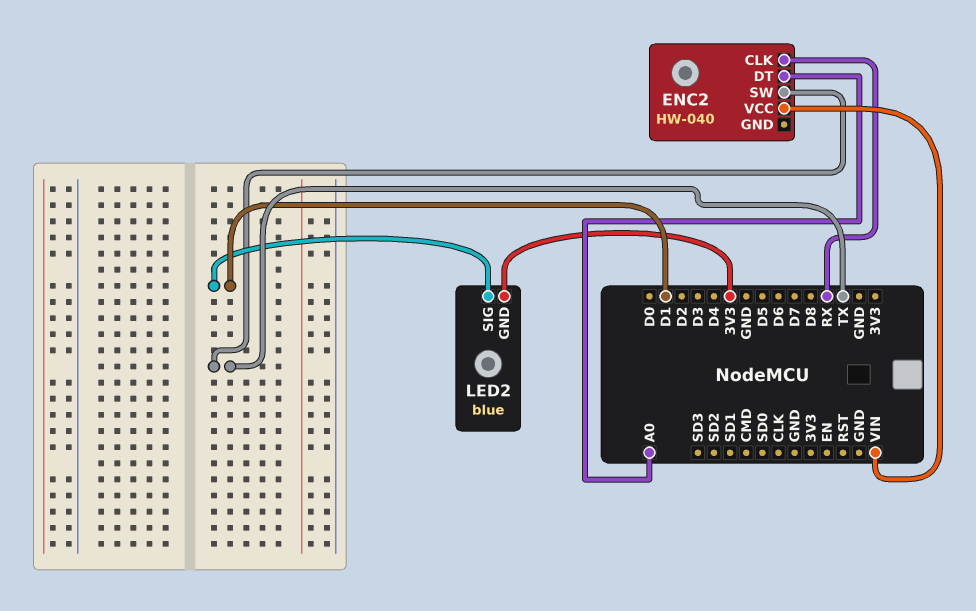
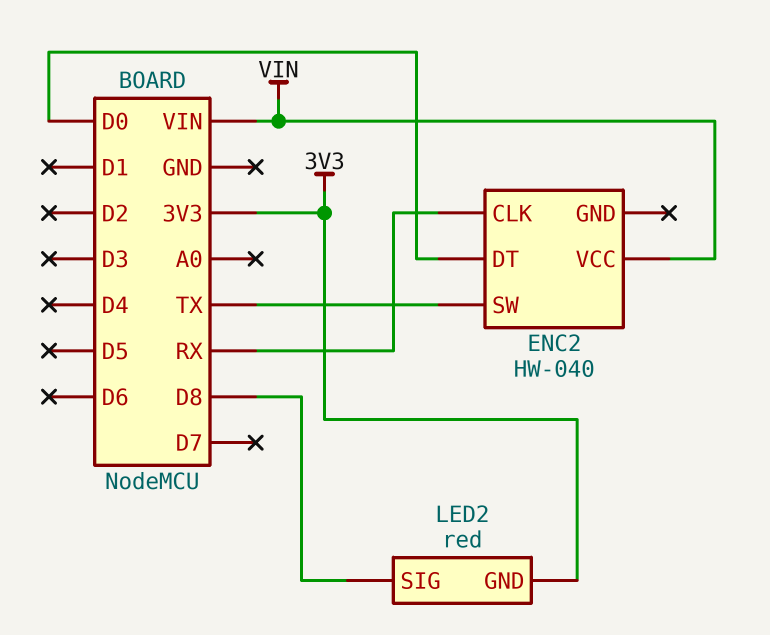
ENC2 pin DT: A0 -> D0
LED2: blue -> red
LED2 pin SIG: D1 -> D8

